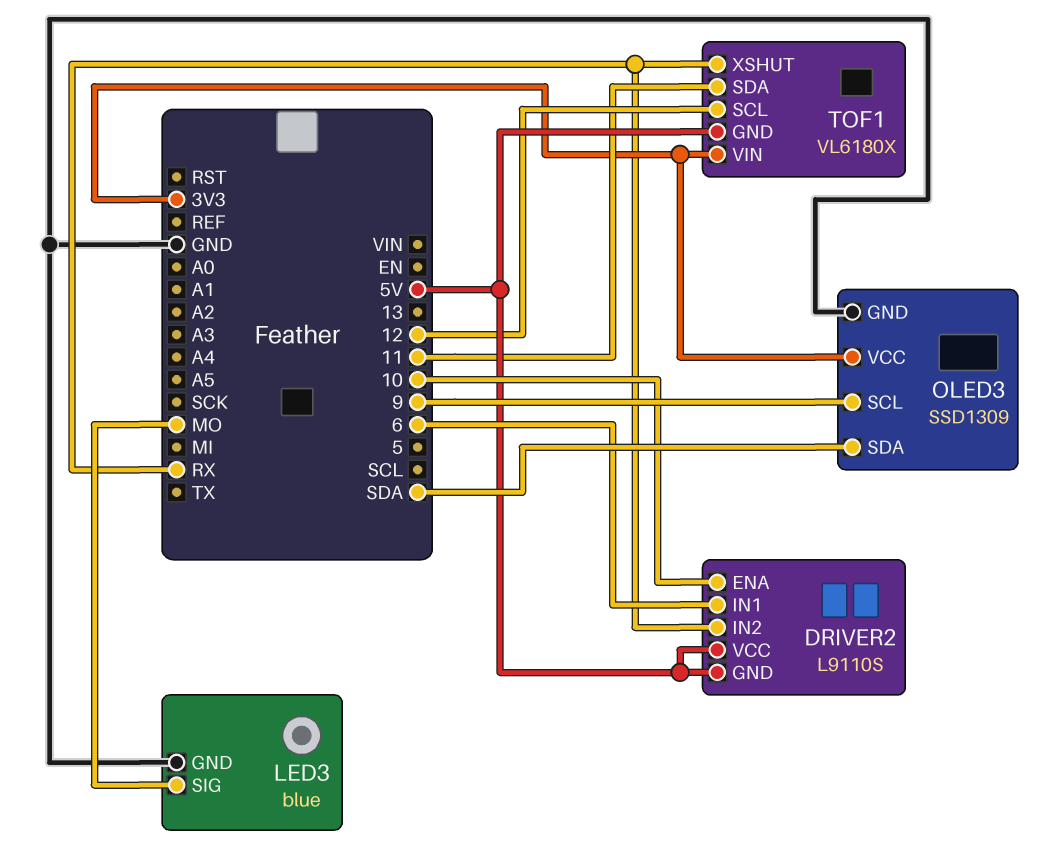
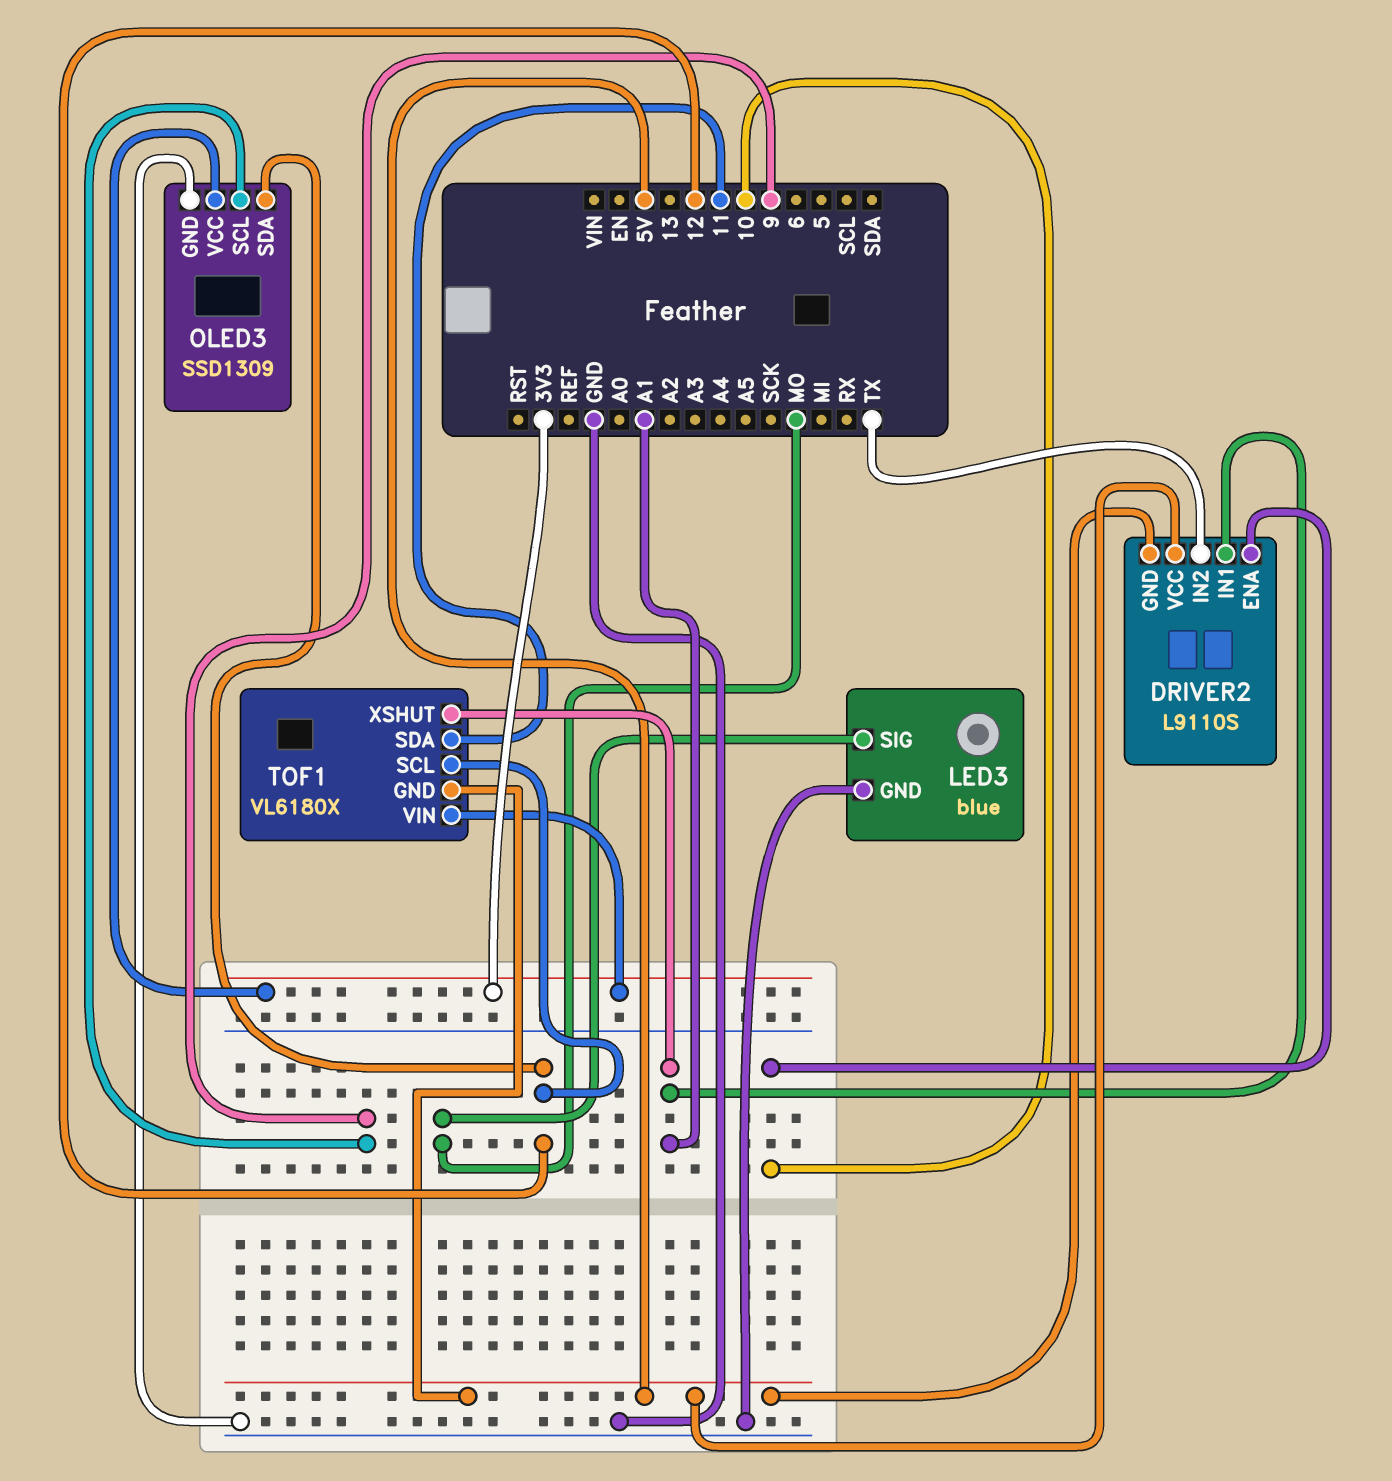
DRIVER2 pin IN1: 6 -> A1
DRIVER2 pin IN2: RX -> TX
OLED3 pin SDA: SDA -> 12
TOF1 pin XSHUT: RX -> A1

